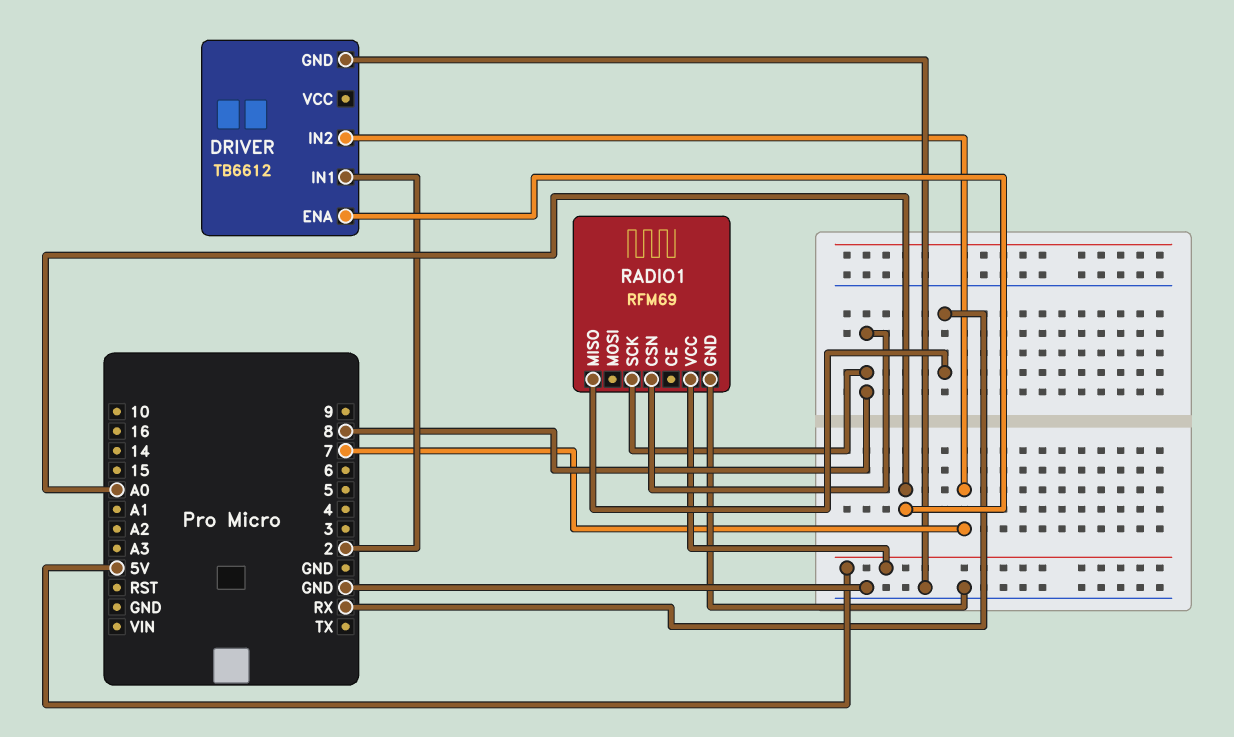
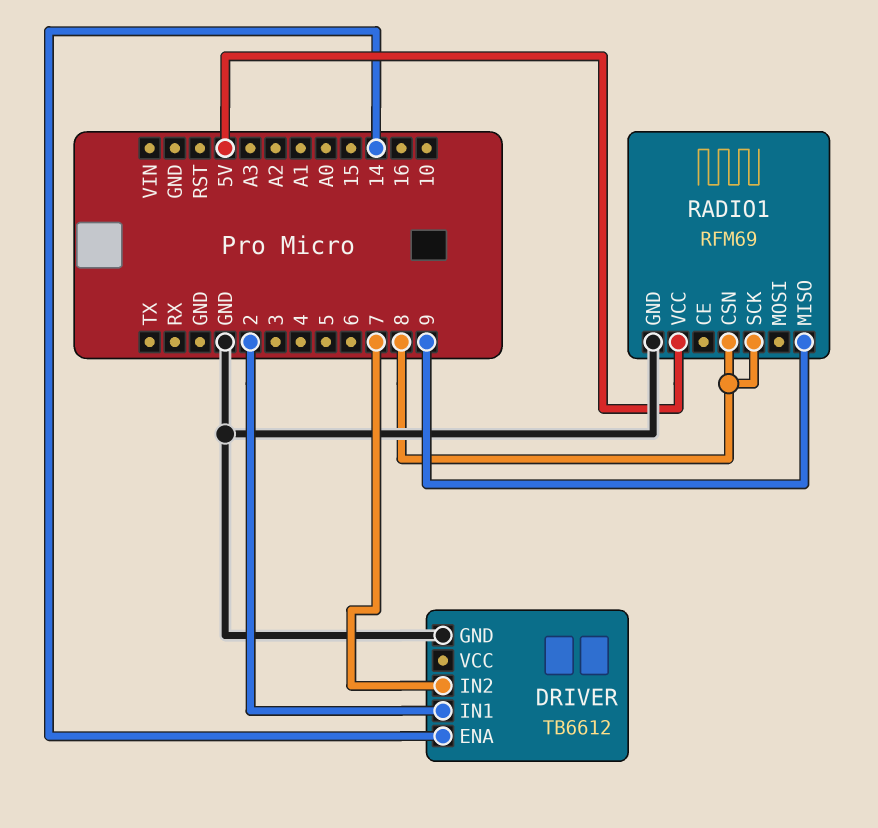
DRIVER pin ENA: A0 -> 14
RADIO1 pin MISO: RX -> 9

